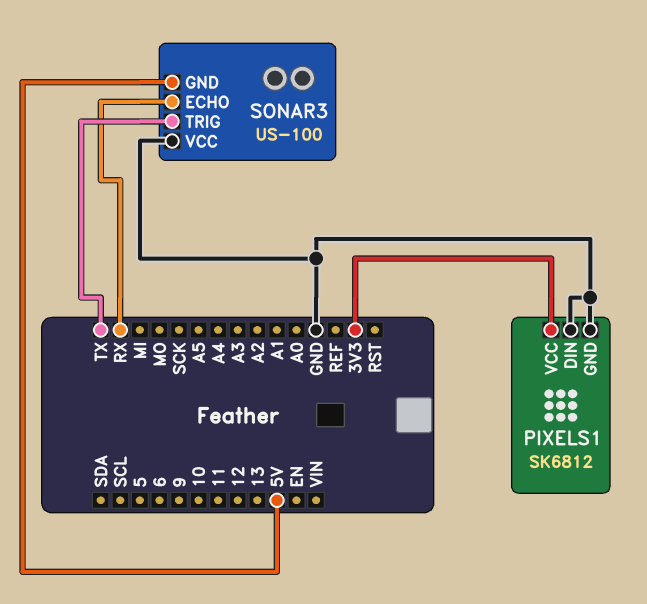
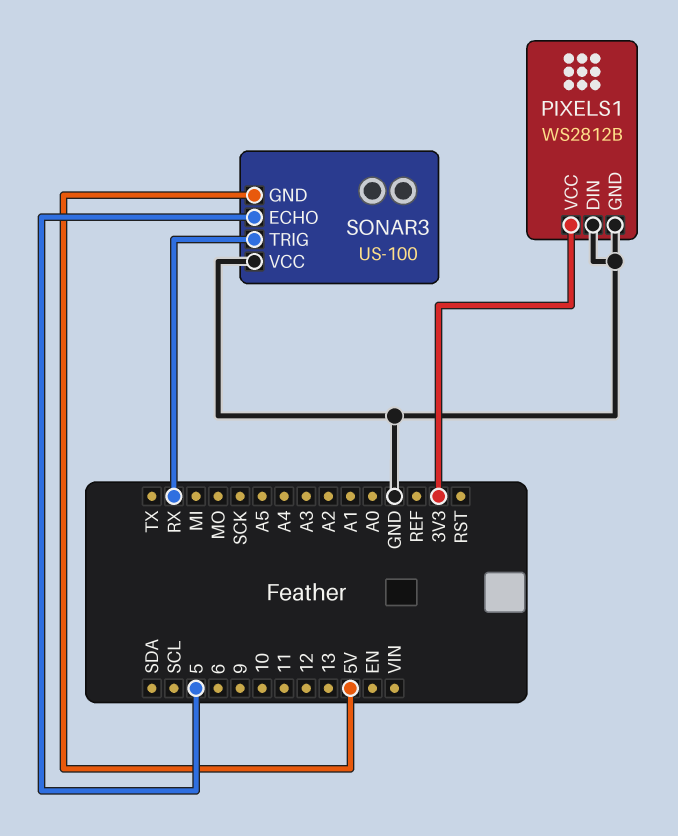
PIXELS1: SK6812 -> WS2812B
SONAR3 pin ECHO: RX -> 5
SONAR3 pin TRIG: TX -> RX

